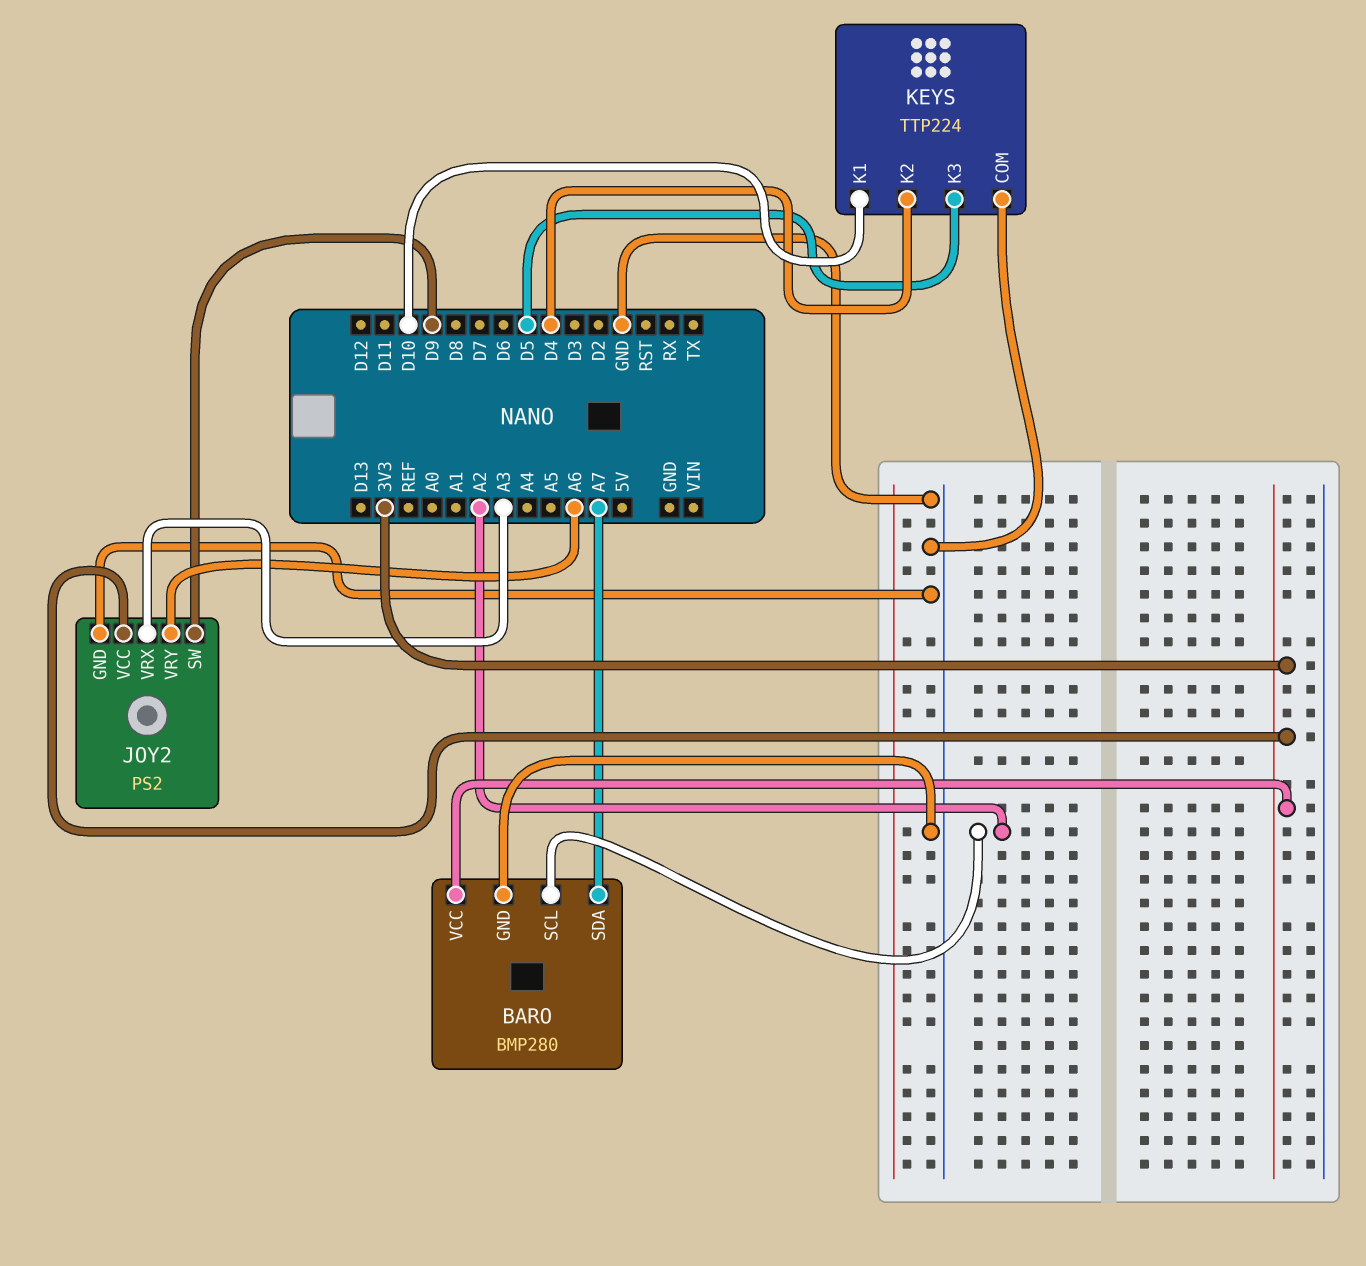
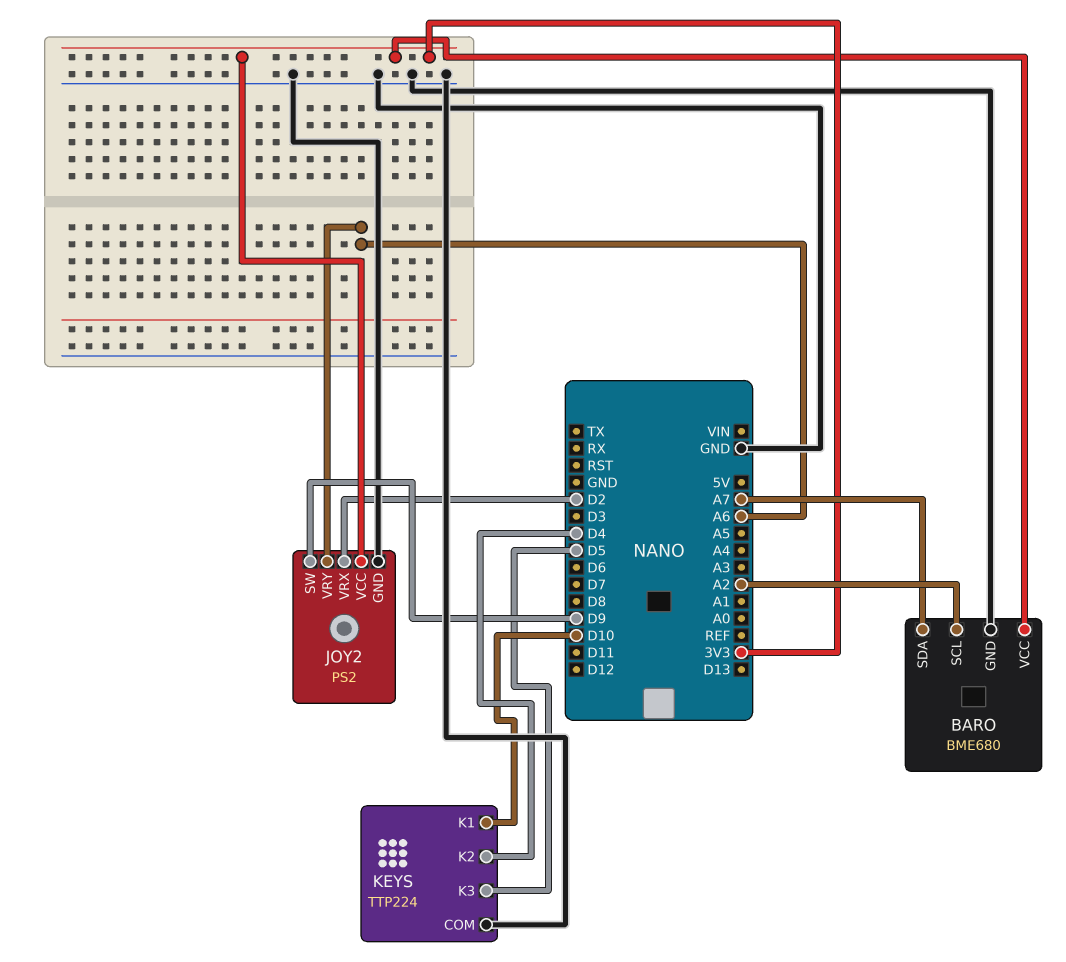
BARO: BMP280 -> BME680
JOY2 pin VRX: A3 -> D2

